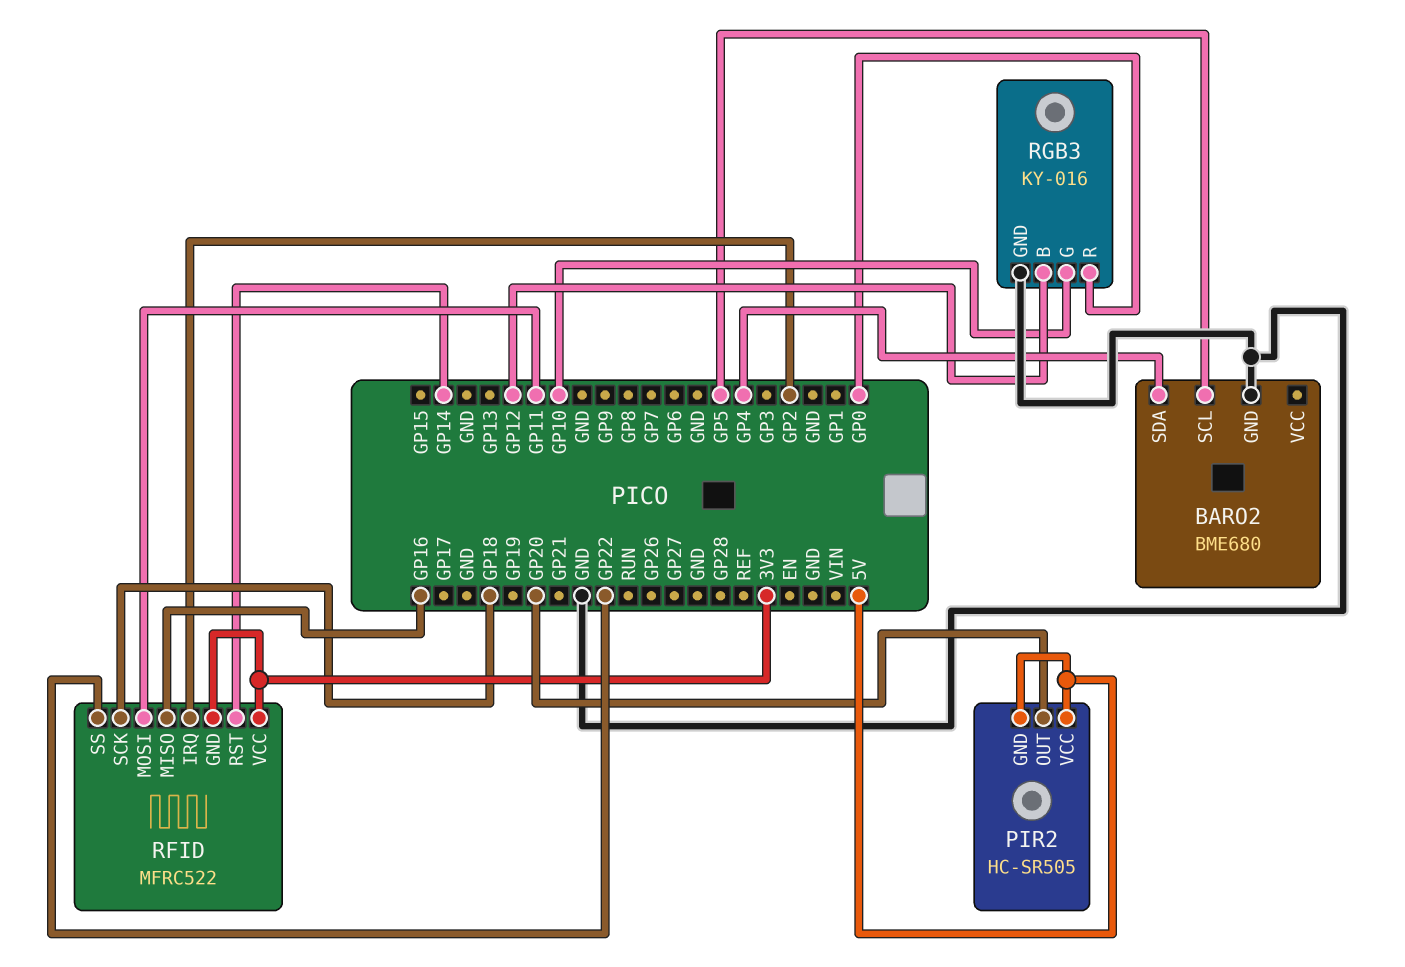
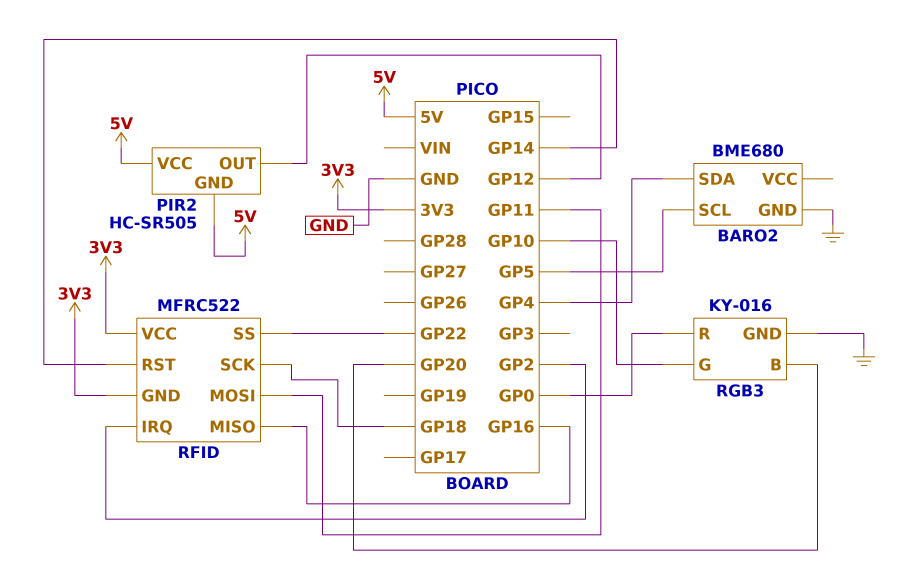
PIR2 pin OUT: GP20 -> GP12
RGB3 pin B: GP12 -> GP20

